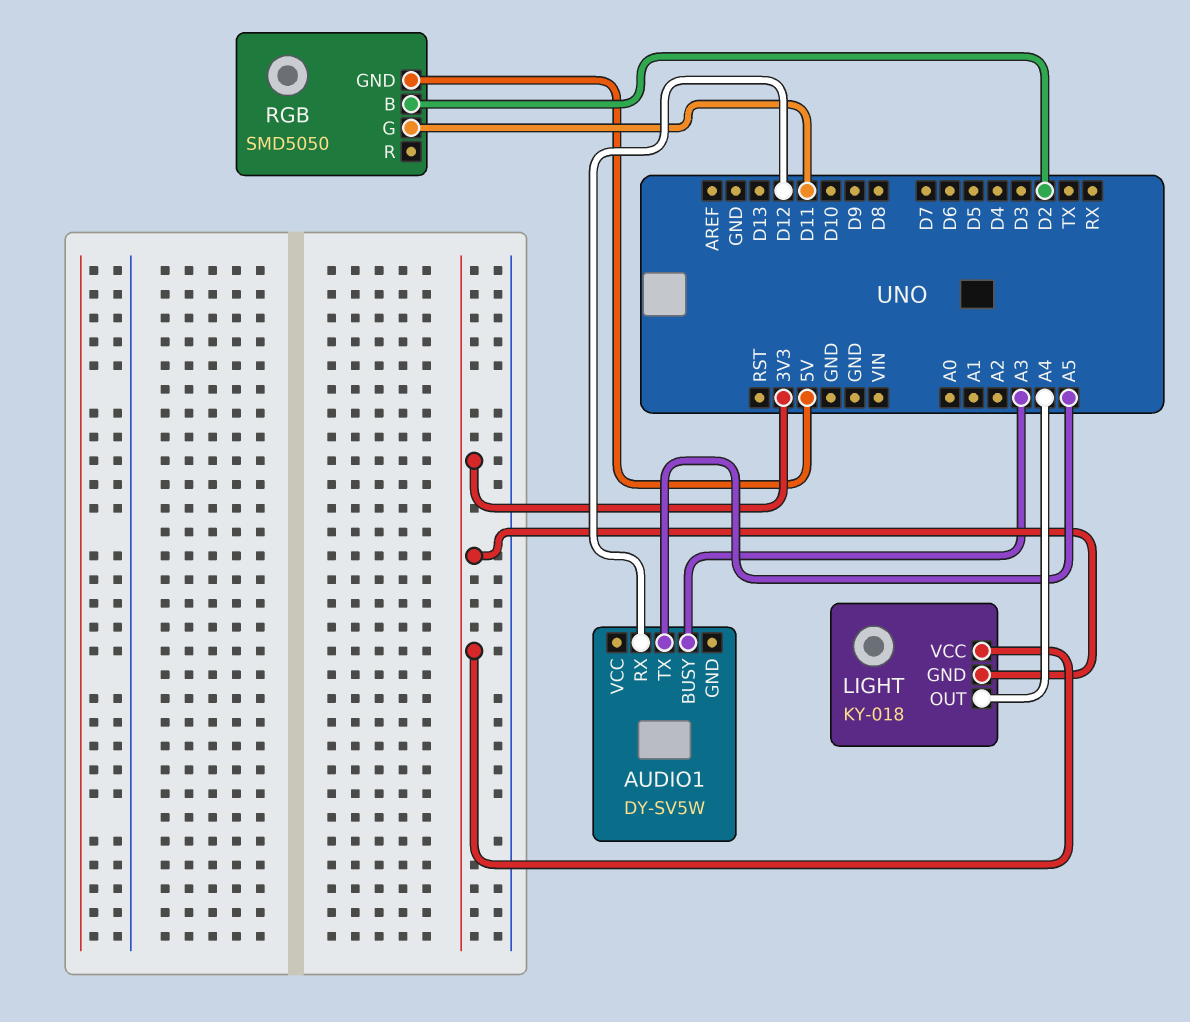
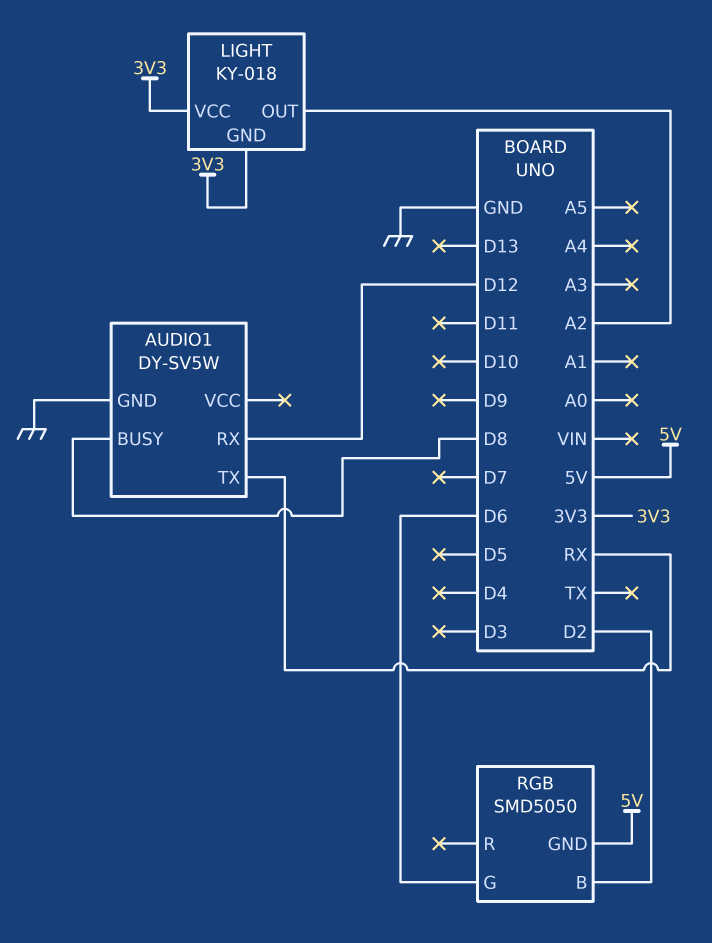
AUDIO1 pin BUSY: A3 -> D8
AUDIO1 pin GND: none -> GND
AUDIO1 pin TX: A5 -> RX
LIGHT pin OUT: A4 -> A2
RGB pin G: D11 -> D6

